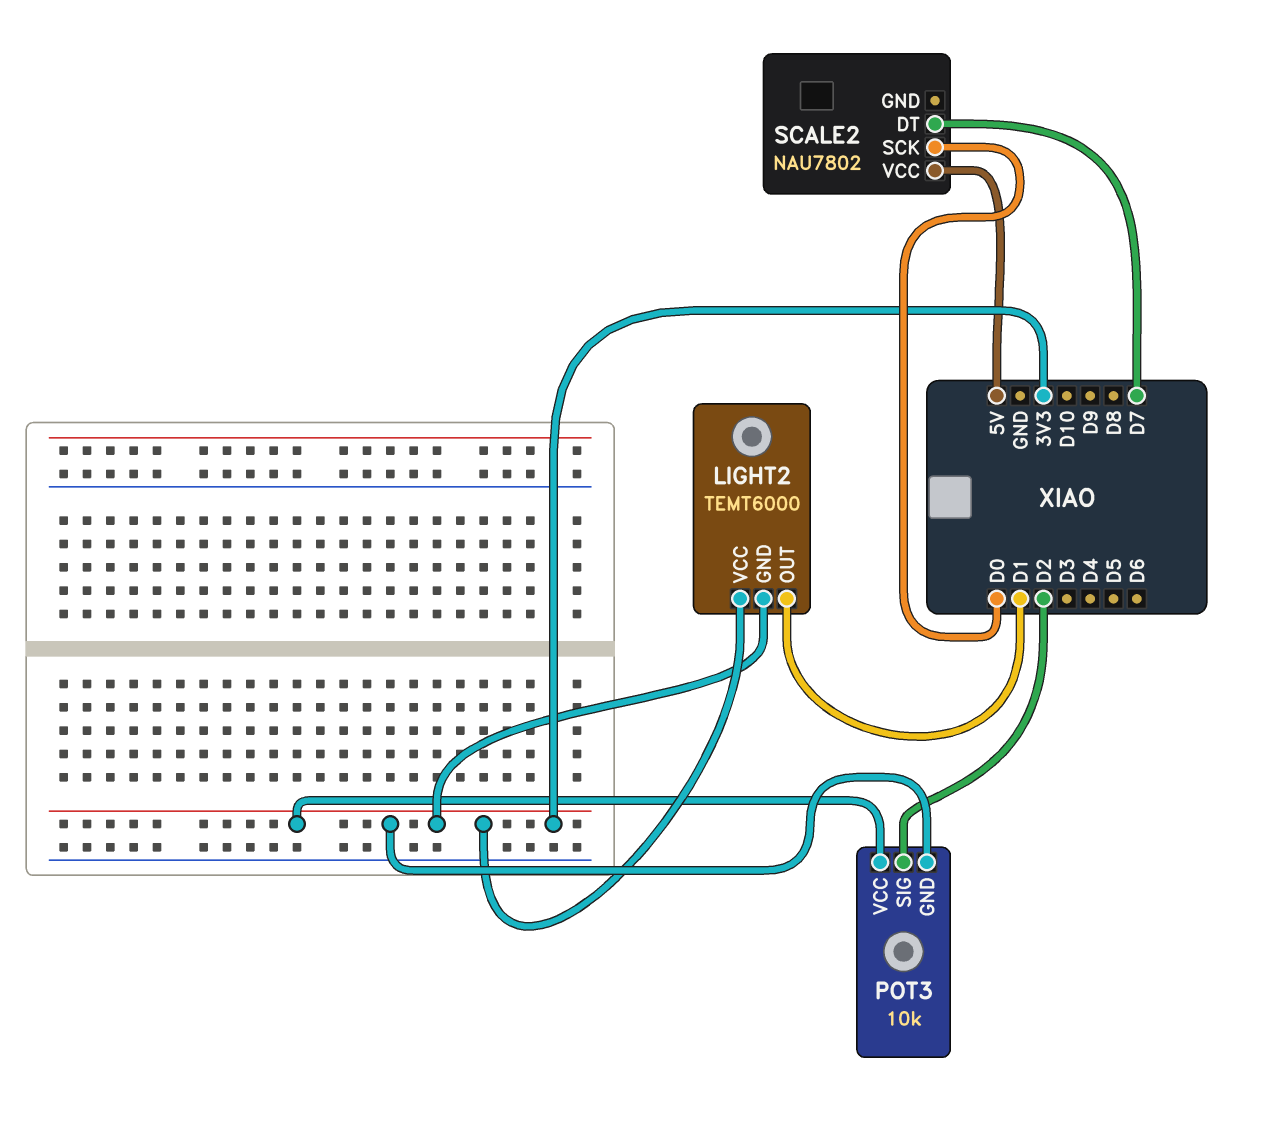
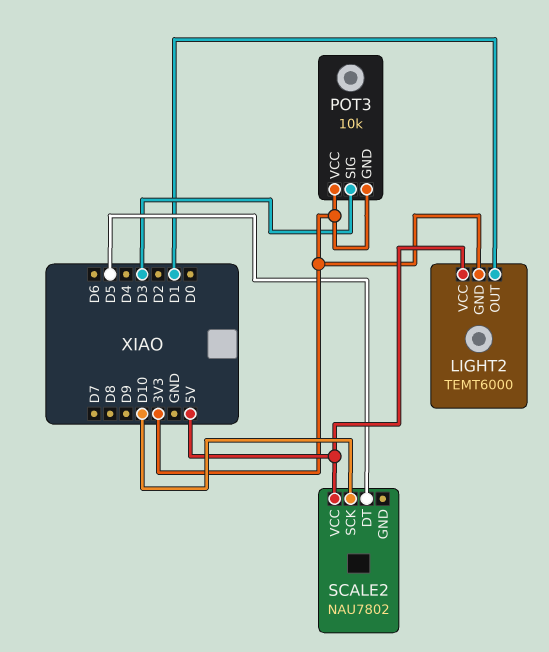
LIGHT2 pin VCC: 3V3 -> 5V
POT3 pin SIG: D2 -> D3
SCALE2 pin DT: D7 -> D5
SCALE2 pin SCK: D0 -> D10

